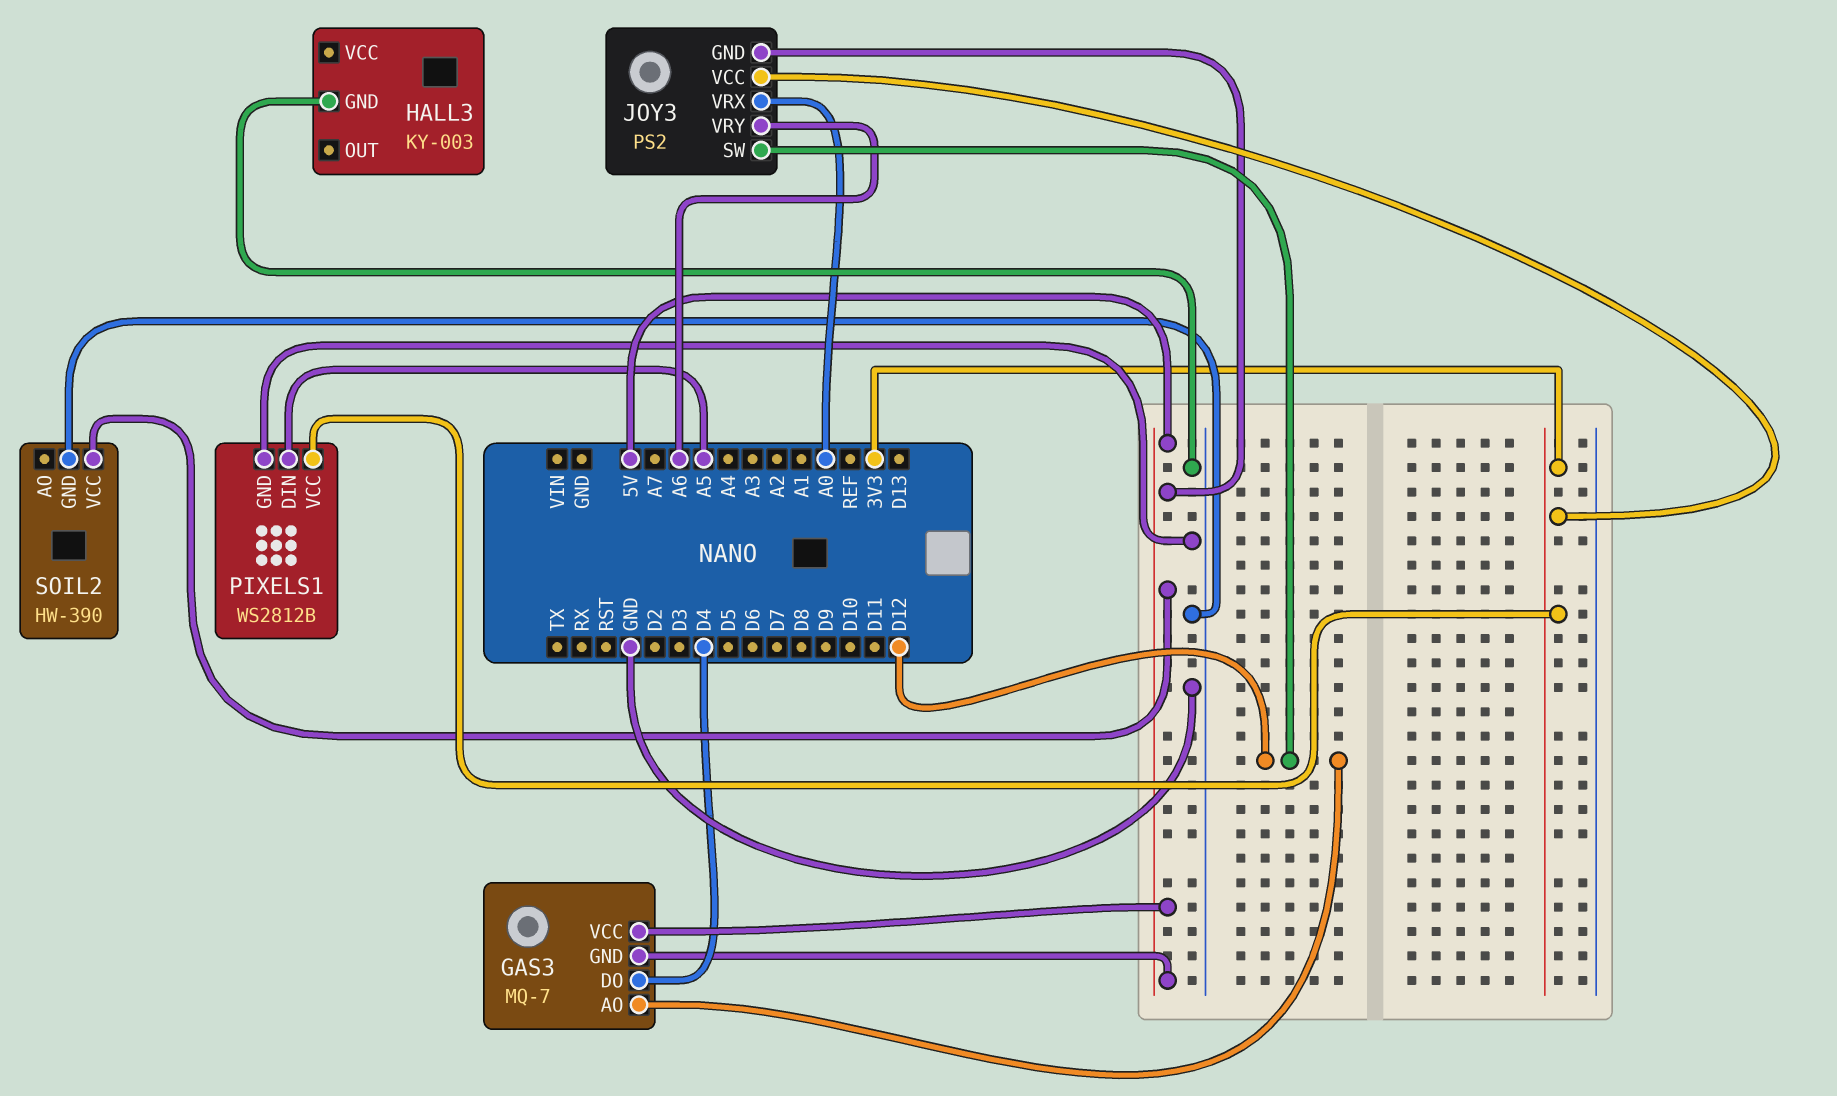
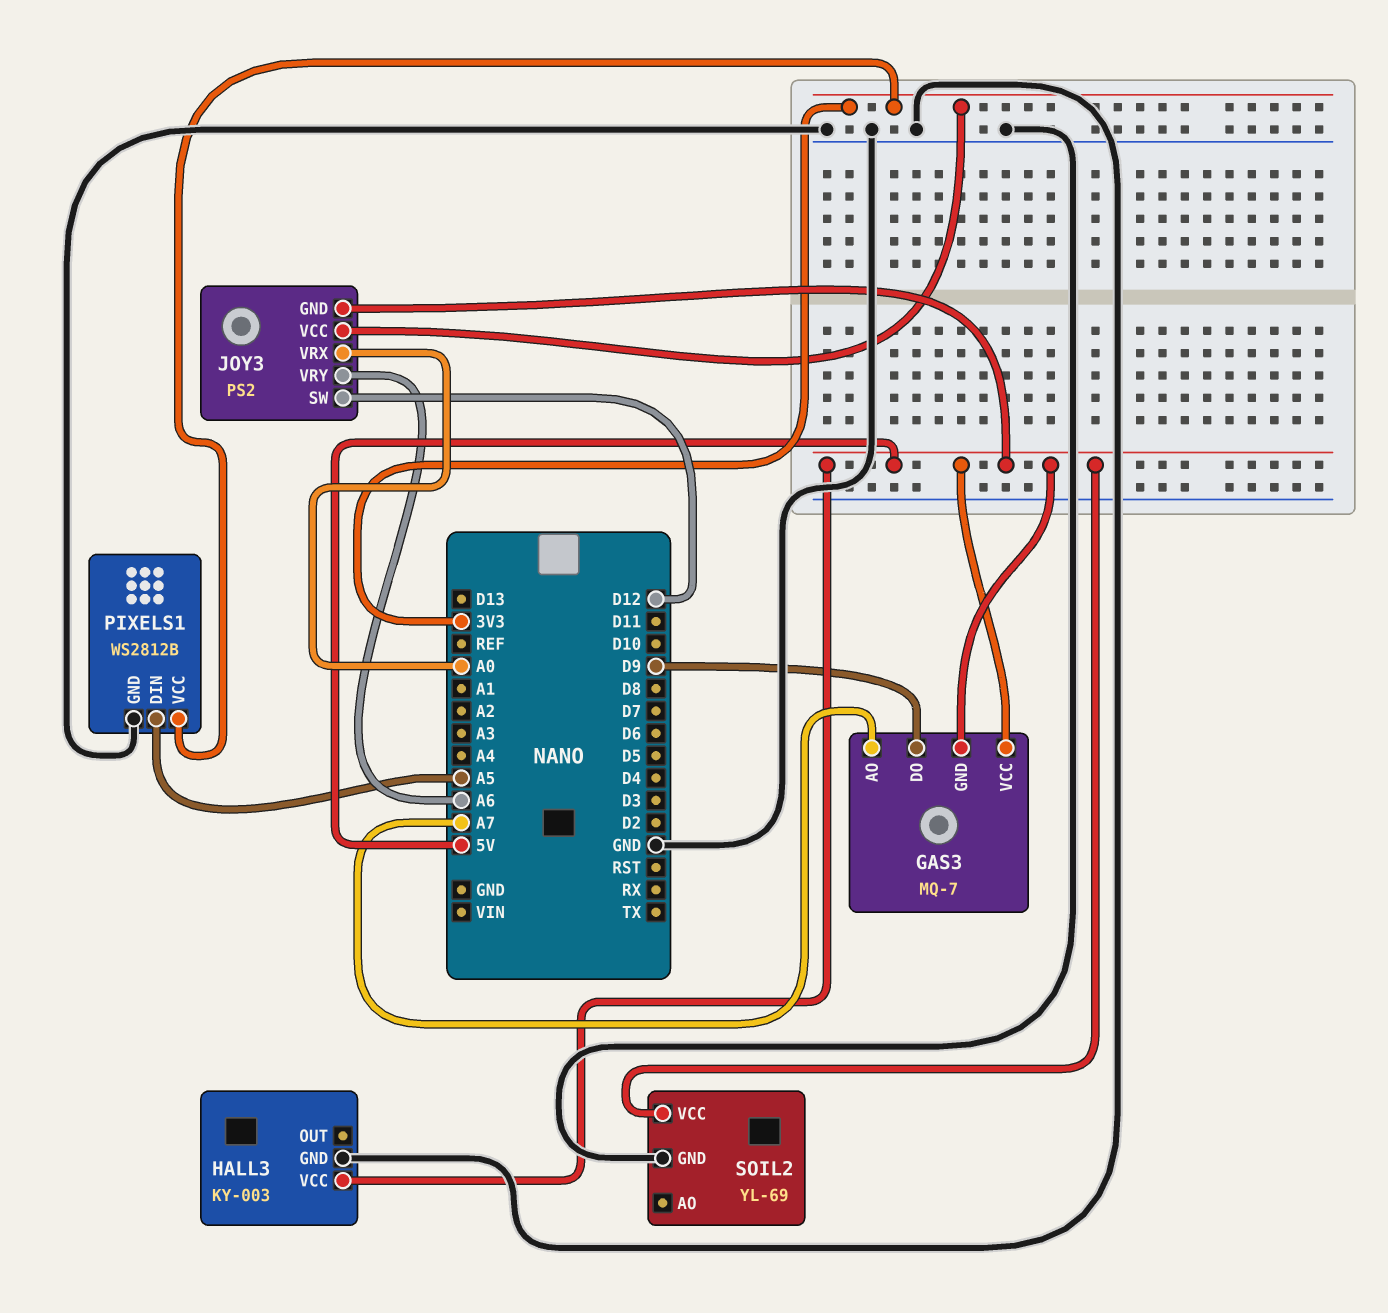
GAS3 pin AO: D12 -> A7
GAS3 pin DO: D4 -> D9
HALL3 pin VCC: none -> 5V
SOIL2: HW-390 -> YL-69

